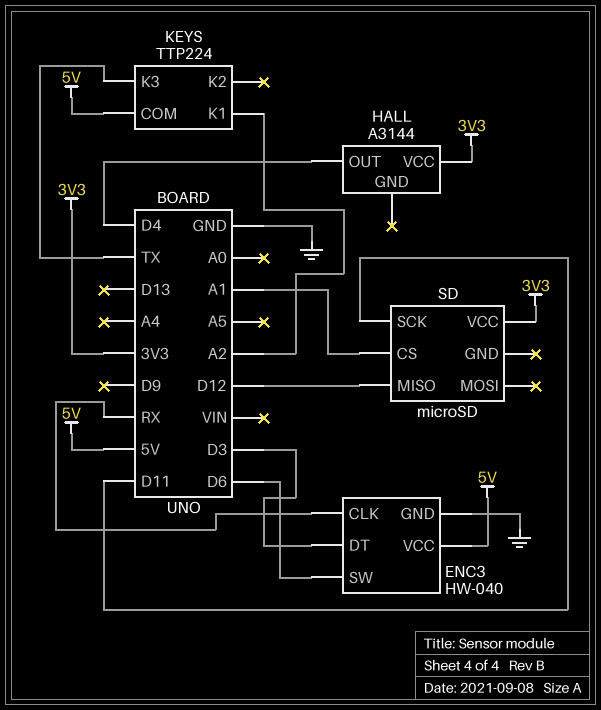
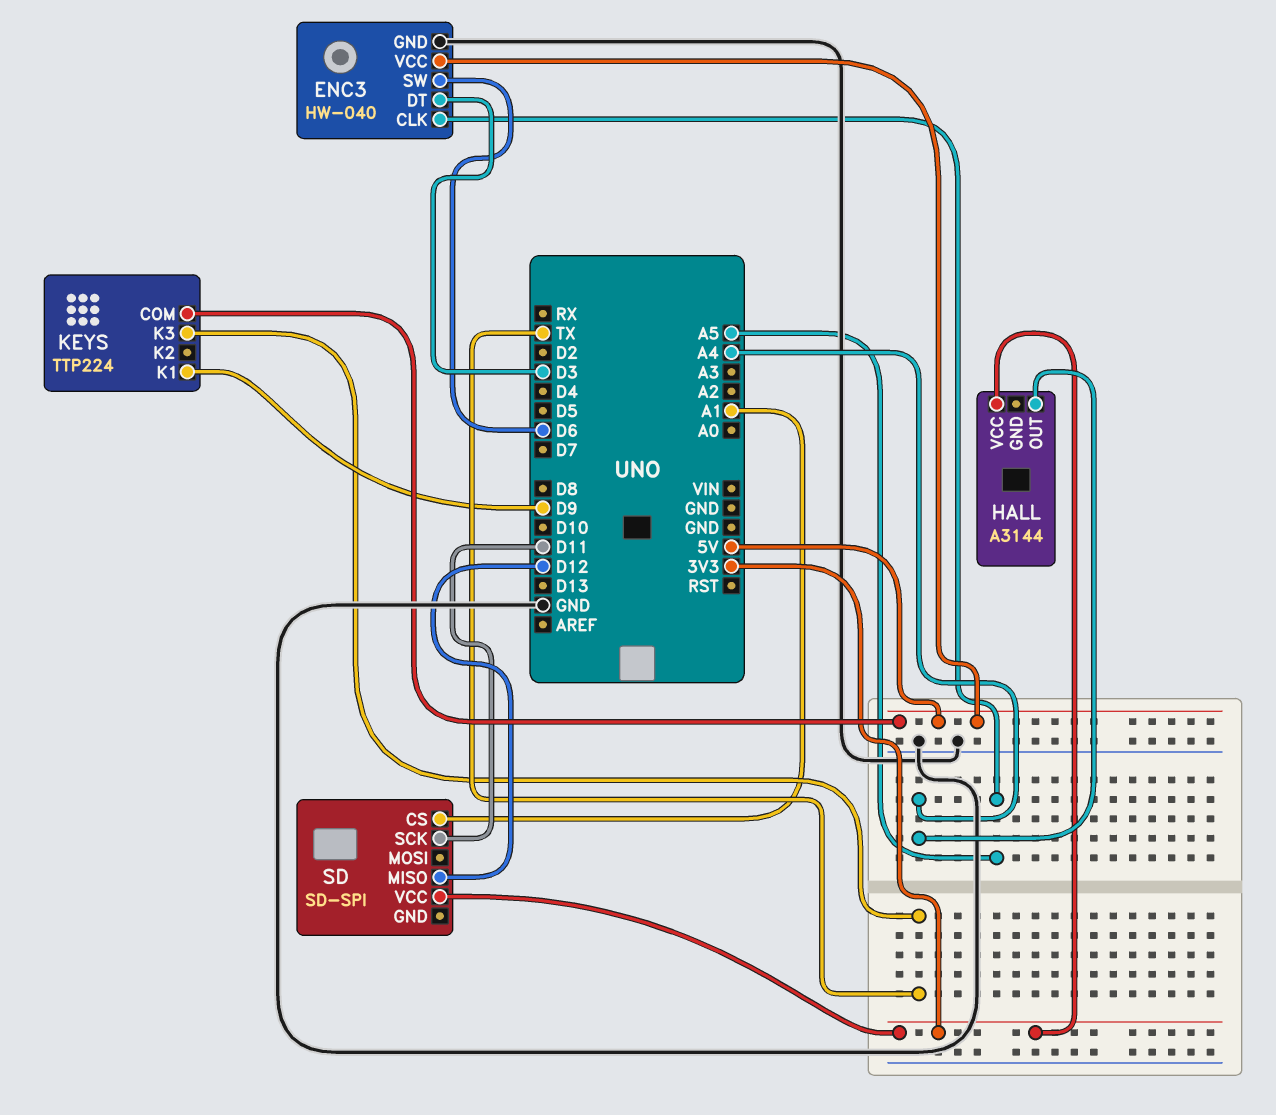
ENC3 pin CLK: RX -> A5
HALL pin OUT: D4 -> A4
KEYS pin K1: A2 -> D9
SD: microSD -> SD-SPI

